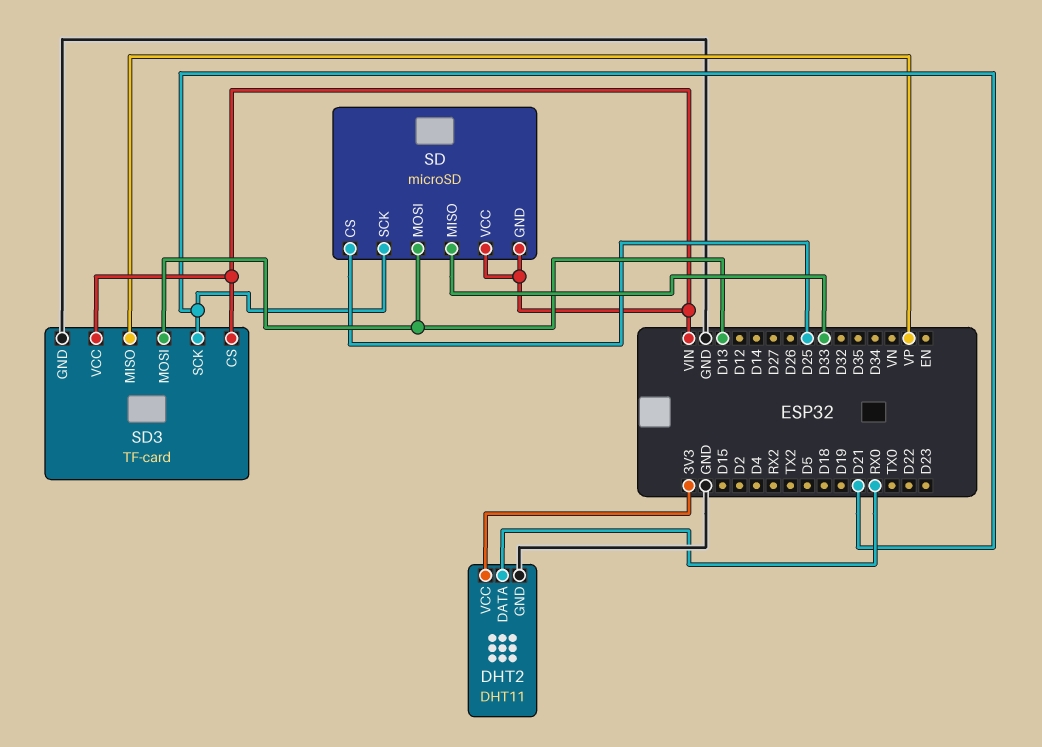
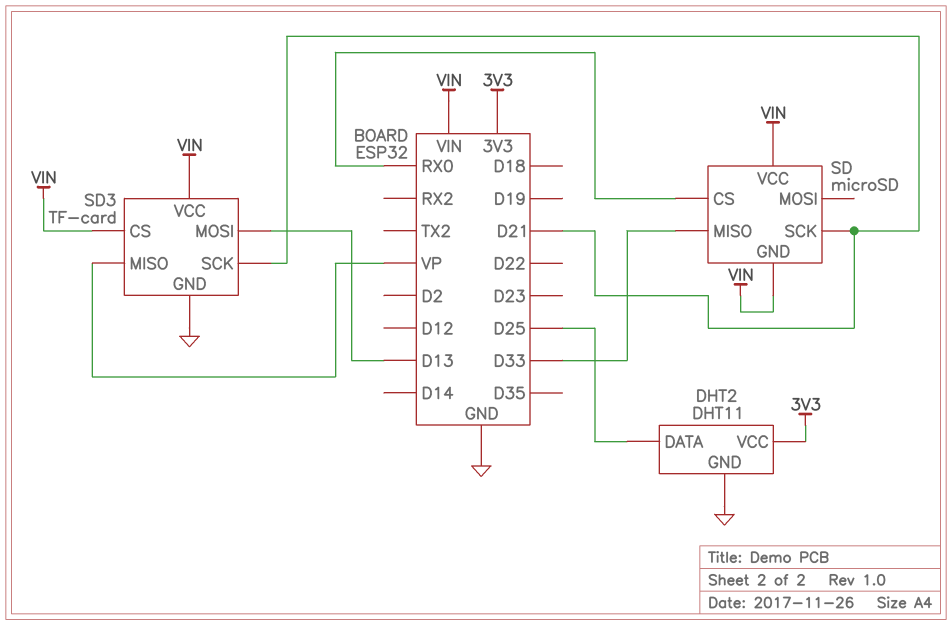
DHT2 pin DATA: RX0 -> D25
SD pin CS: D25 -> RX0
SD pin MOSI: D13 -> none

